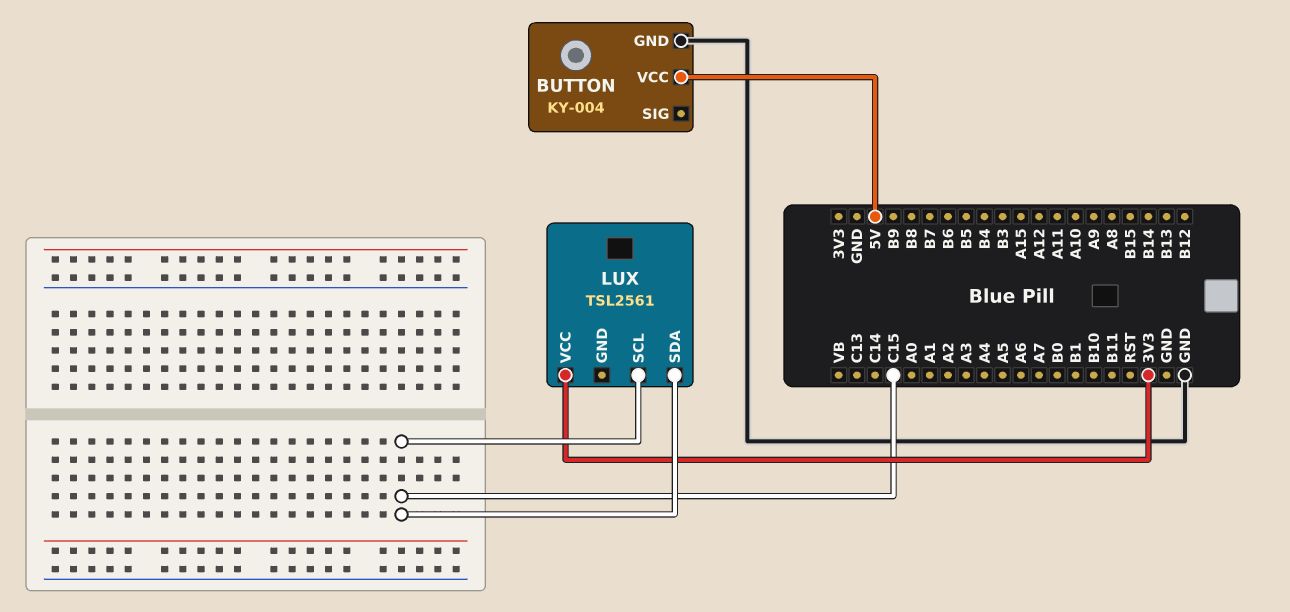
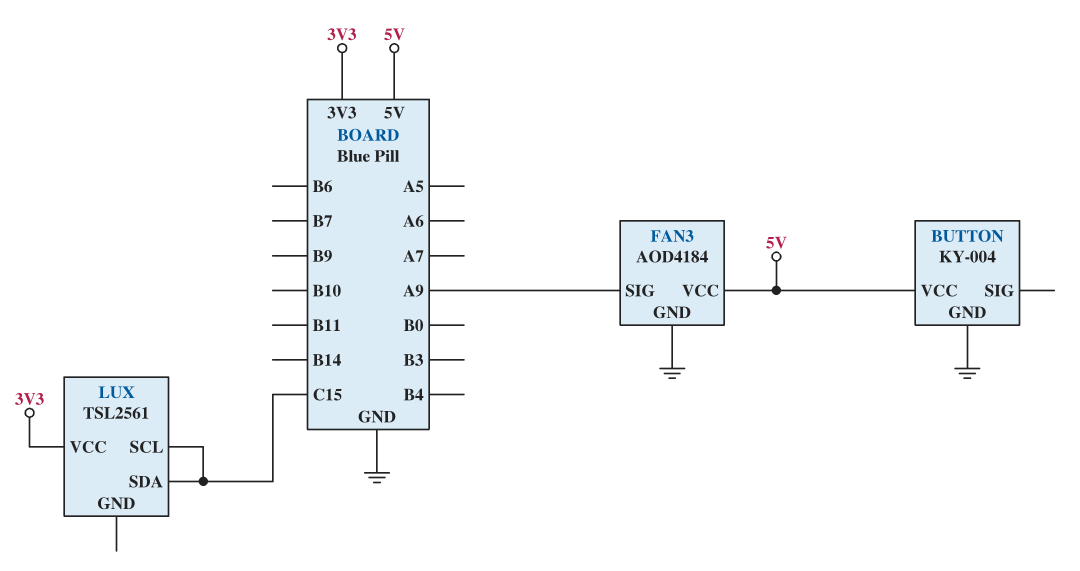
FAN3: none -> AOD4184
FAN3 pin GND: none -> GND
FAN3 pin SIG: none -> A9
FAN3 pin VCC: none -> 5V

